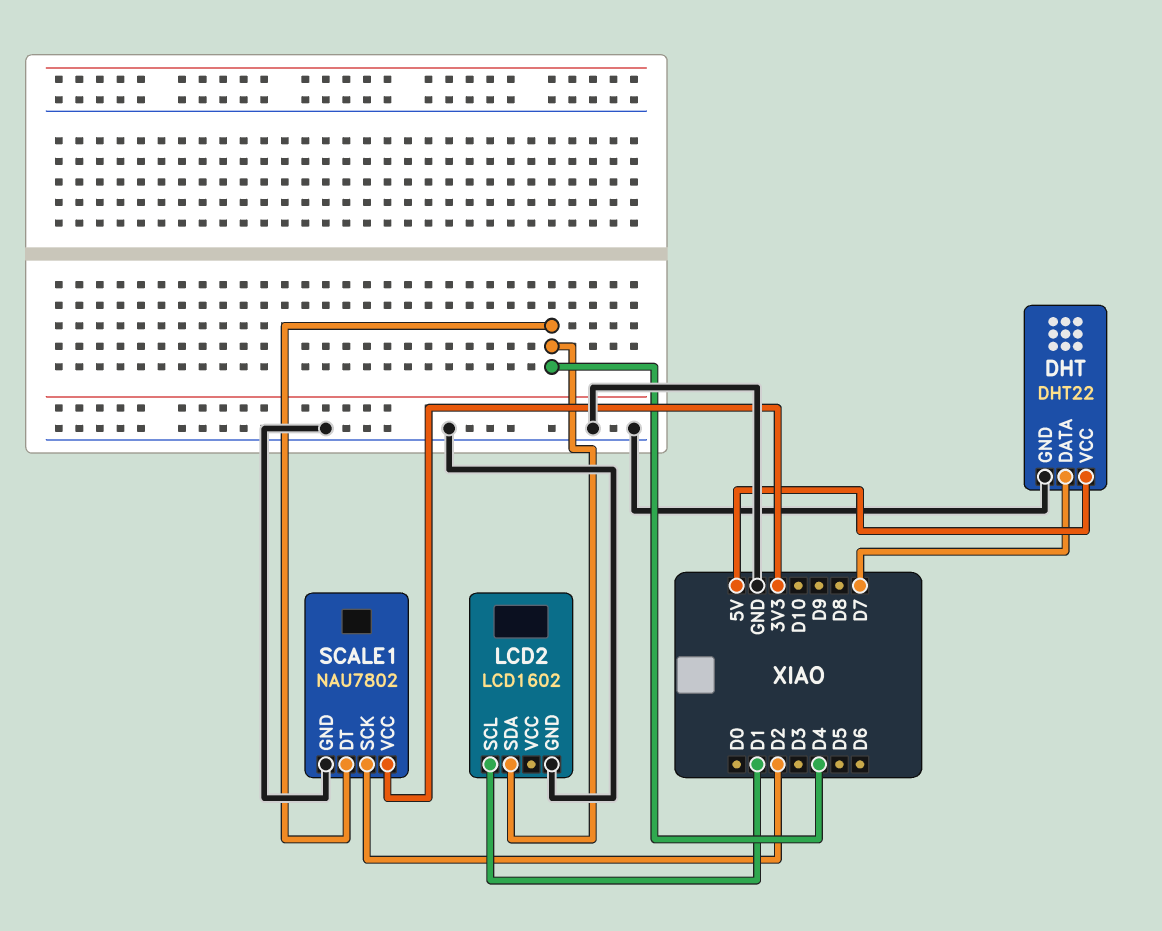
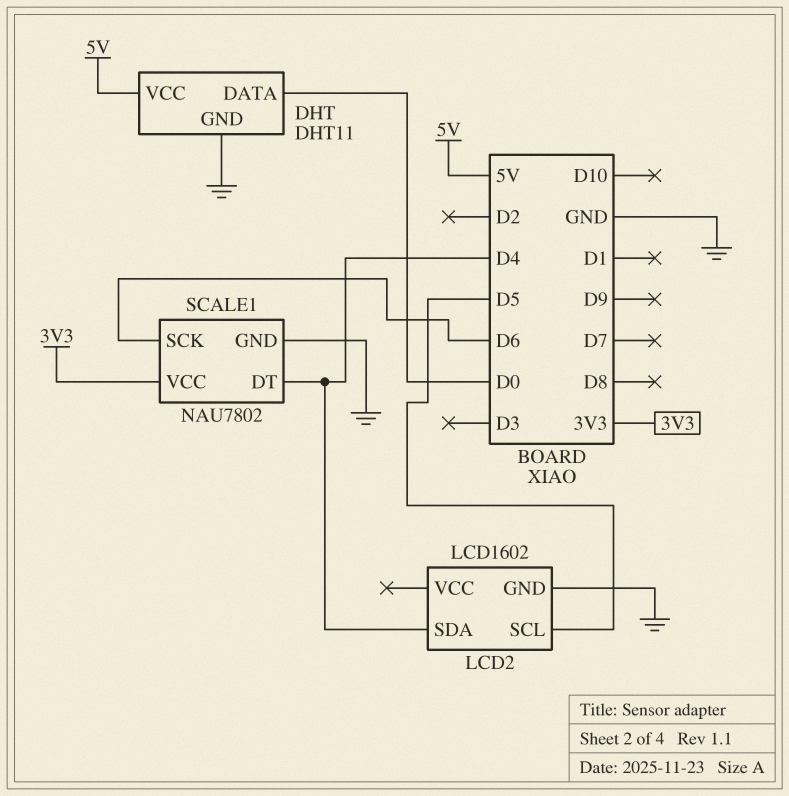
DHT: DHT22 -> DHT11
DHT pin DATA: D7 -> D0
LCD2 pin SCL: D1 -> D5
SCALE1 pin SCK: D2 -> D6

